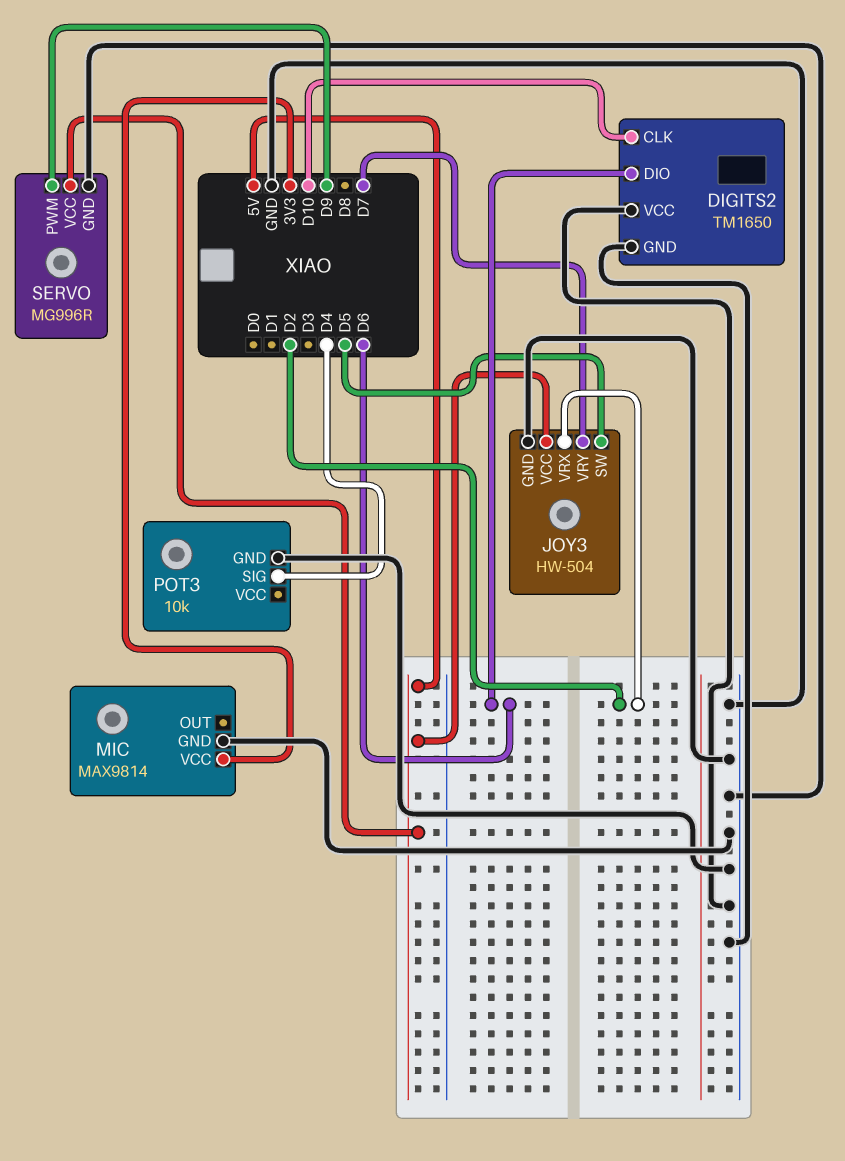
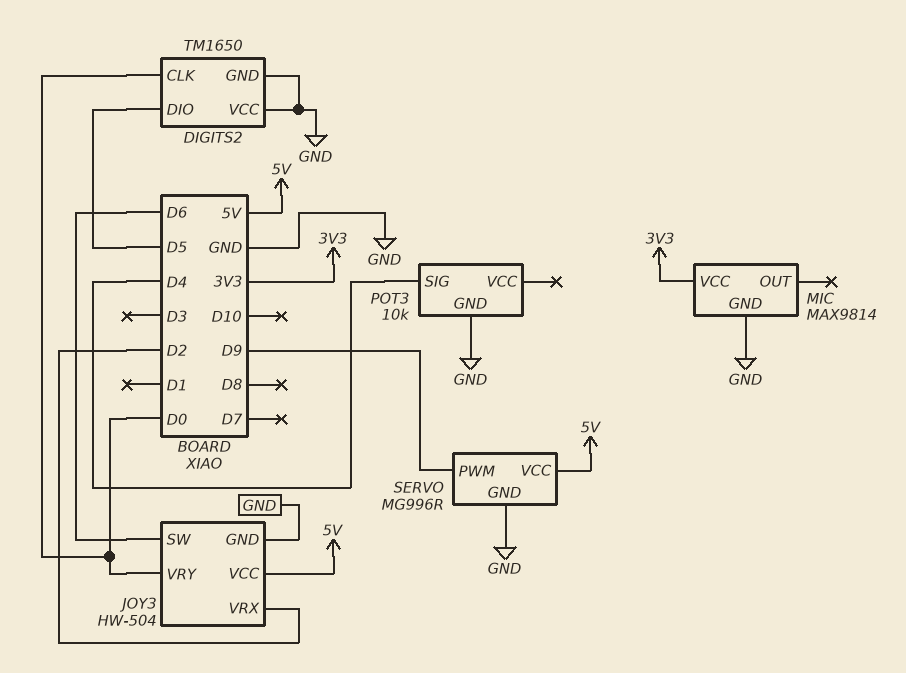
DIGITS2 pin CLK: D10 -> D0
DIGITS2 pin DIO: D6 -> D5
JOY3 pin SW: D5 -> D6
JOY3 pin VRY: D7 -> D0

